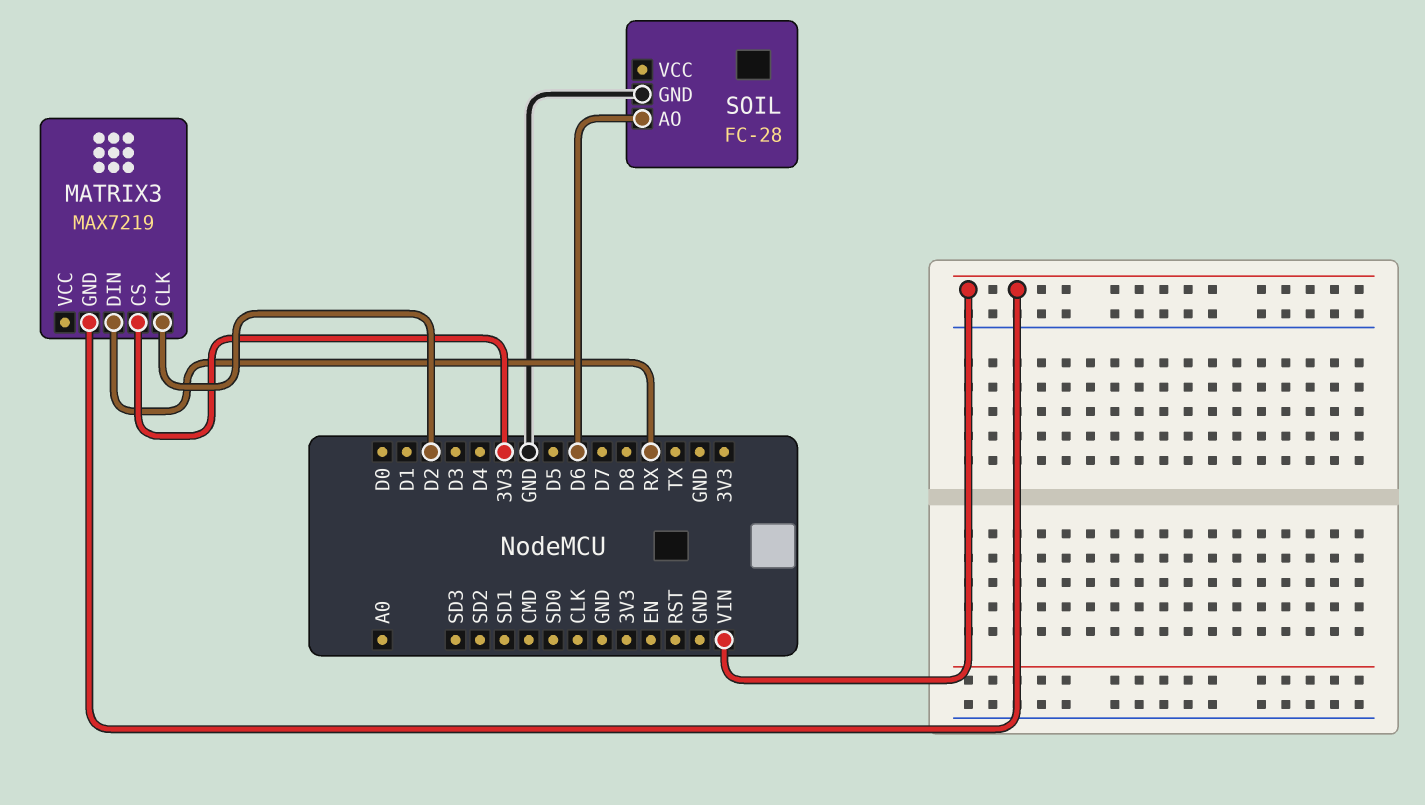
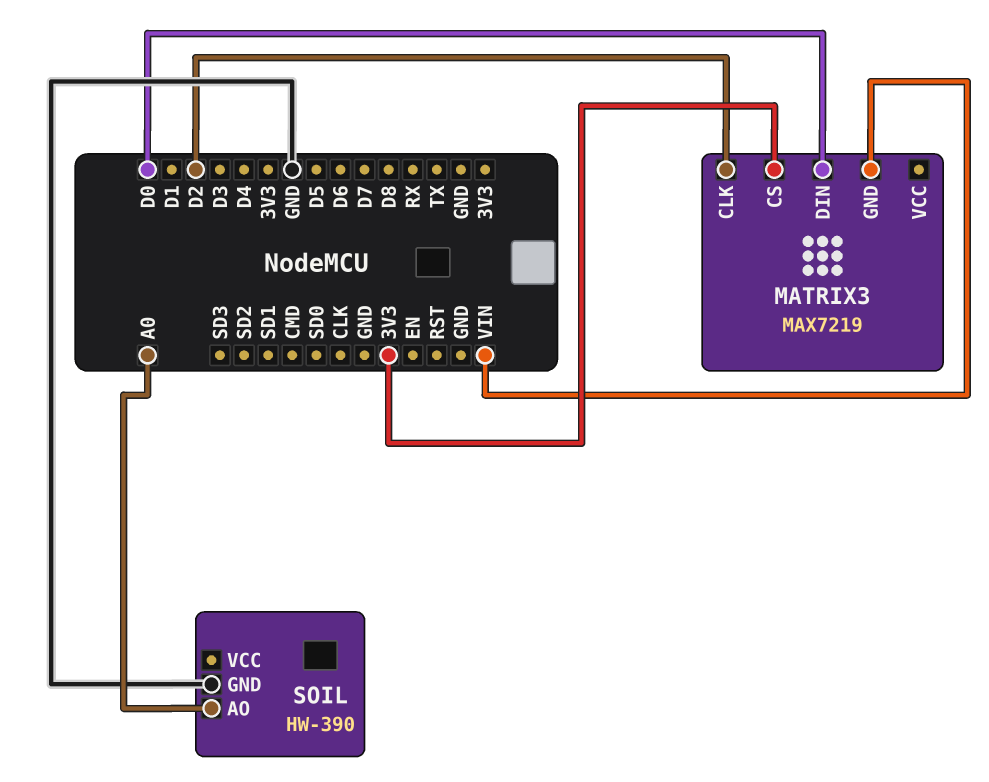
MATRIX3 pin DIN: RX -> D0
SOIL: FC-28 -> HW-390
SOIL pin AO: D6 -> A0

